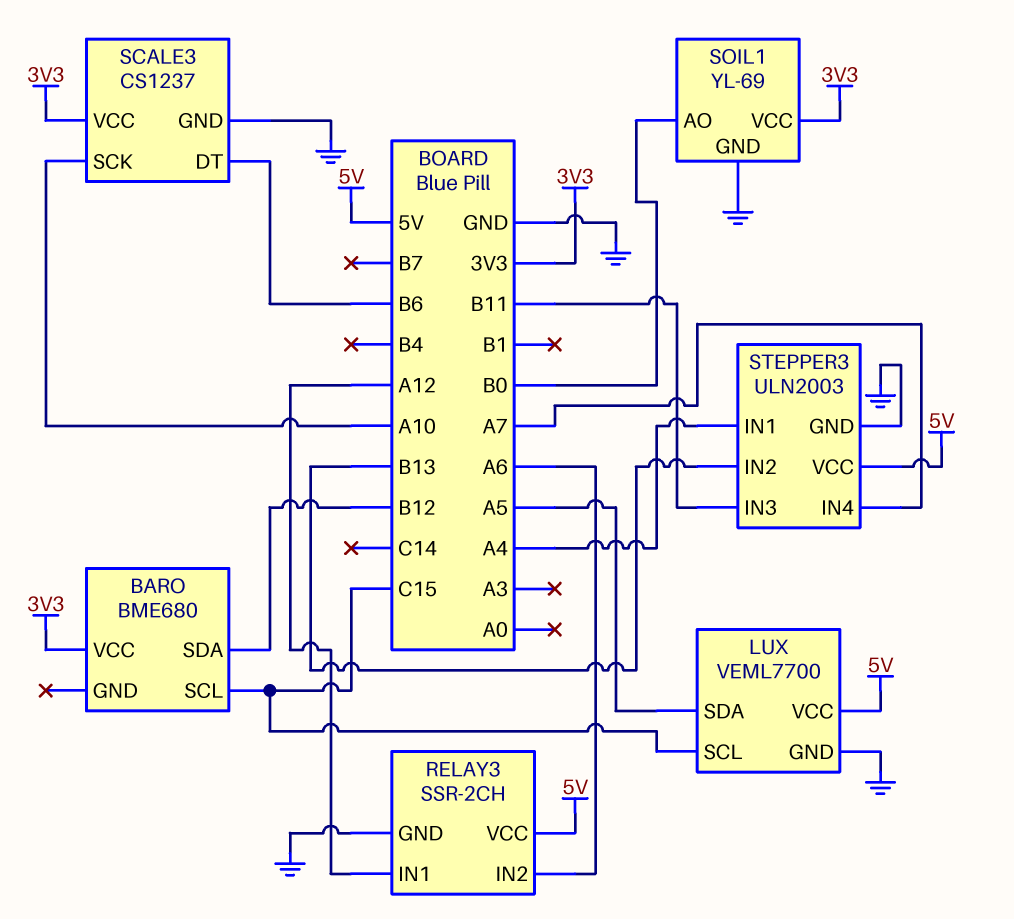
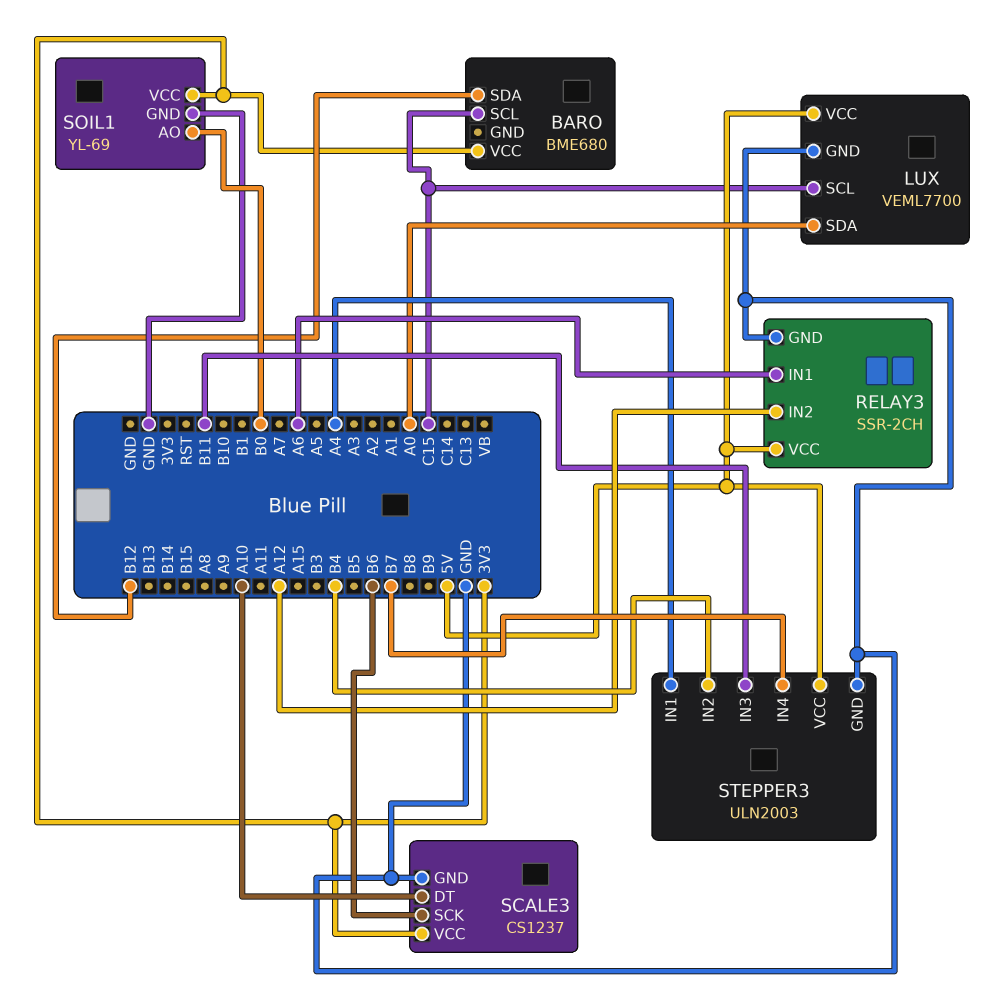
LUX pin SDA: A5 -> A0
RELAY3 pin IN1: A12 -> A6
RELAY3 pin IN2: A6 -> A12
SCALE3 pin DT: B6 -> A10
SCALE3 pin SCK: A10 -> B6
STEPPER3 pin IN2: B13 -> B4
STEPPER3 pin IN4: A7 -> B7

